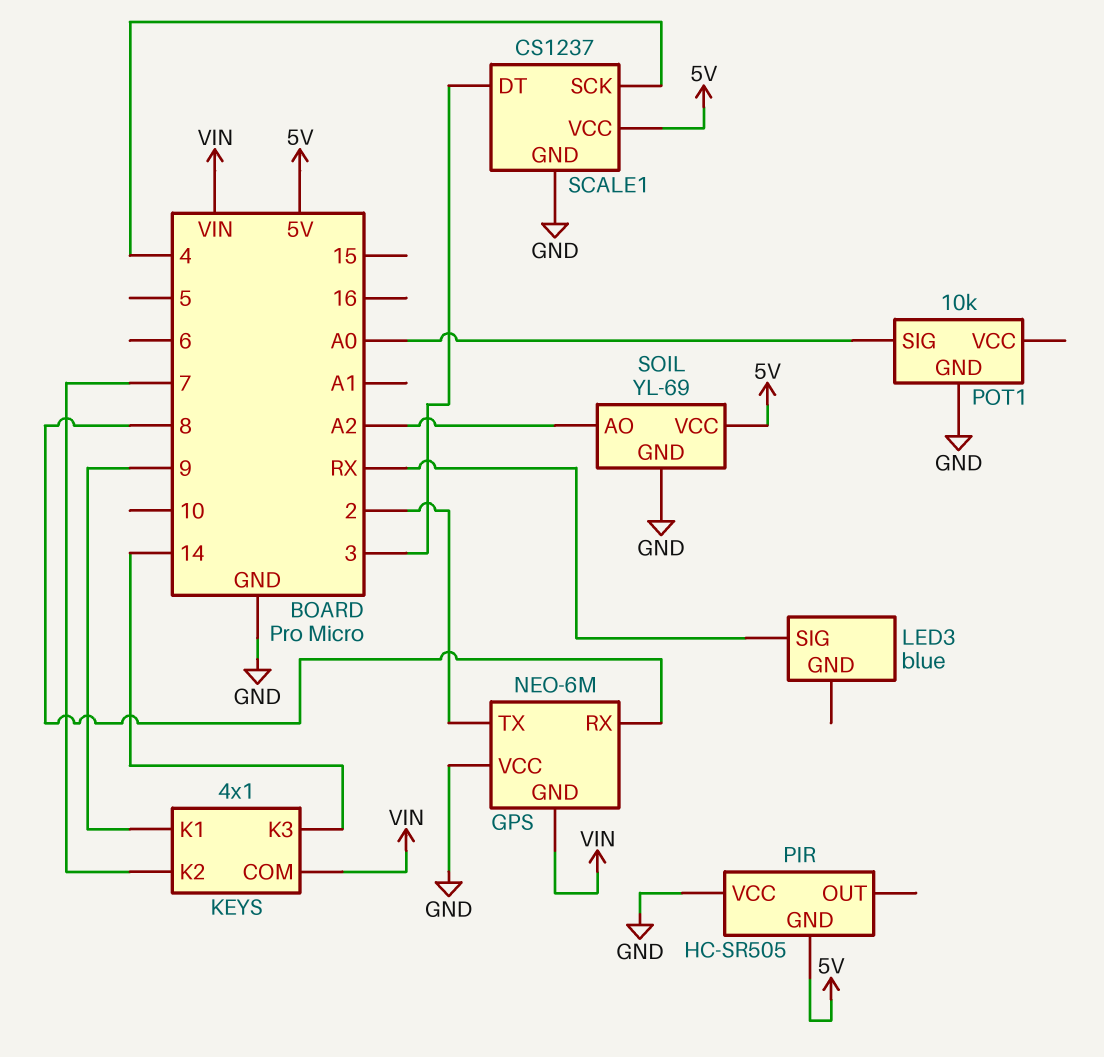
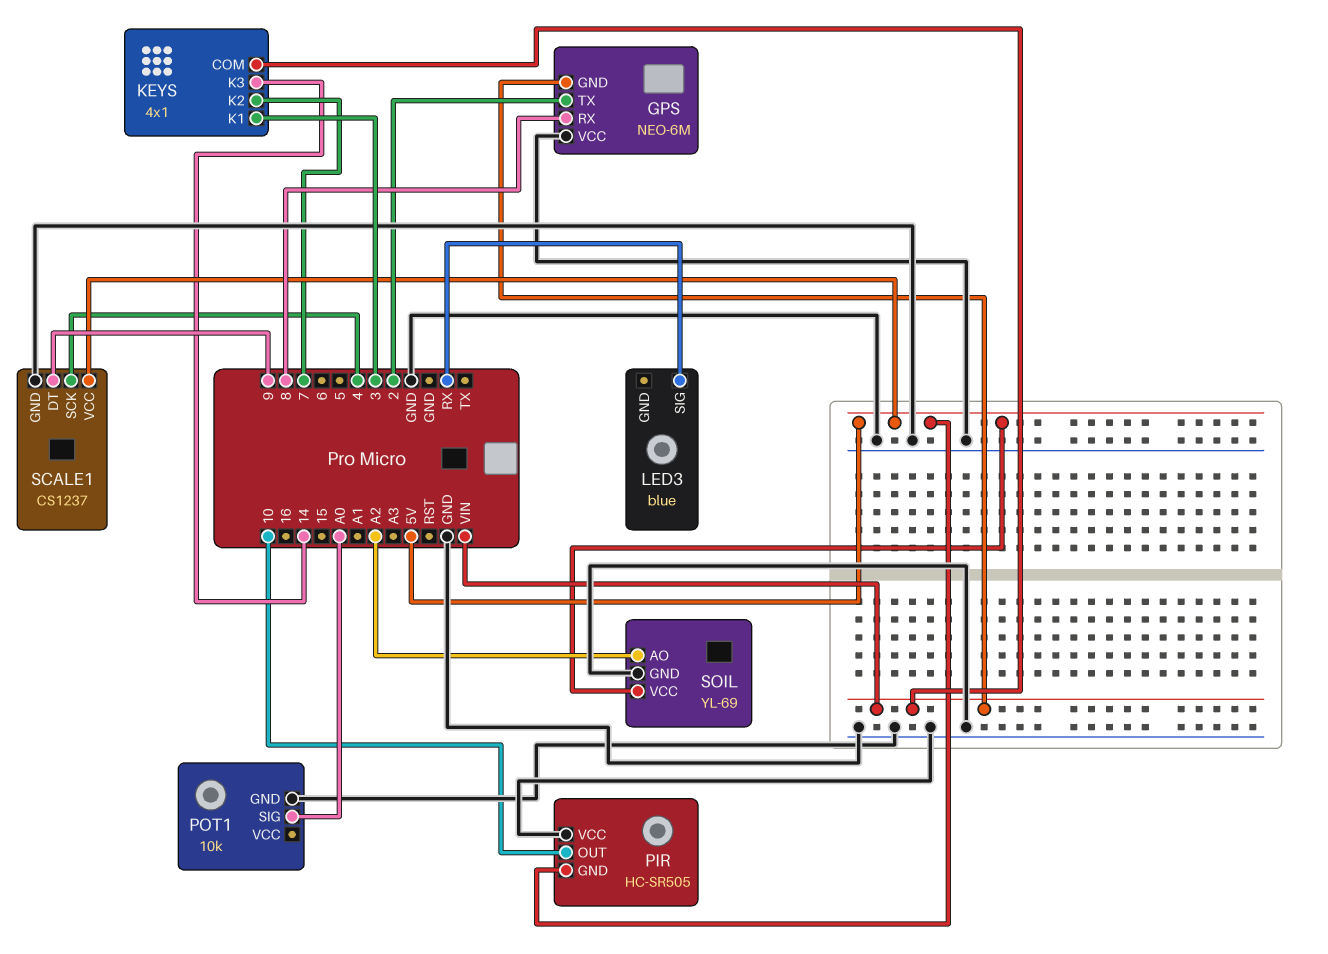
KEYS pin K1: 9 -> 3
PIR pin OUT: none -> 10
SCALE1 pin DT: 3 -> 9

